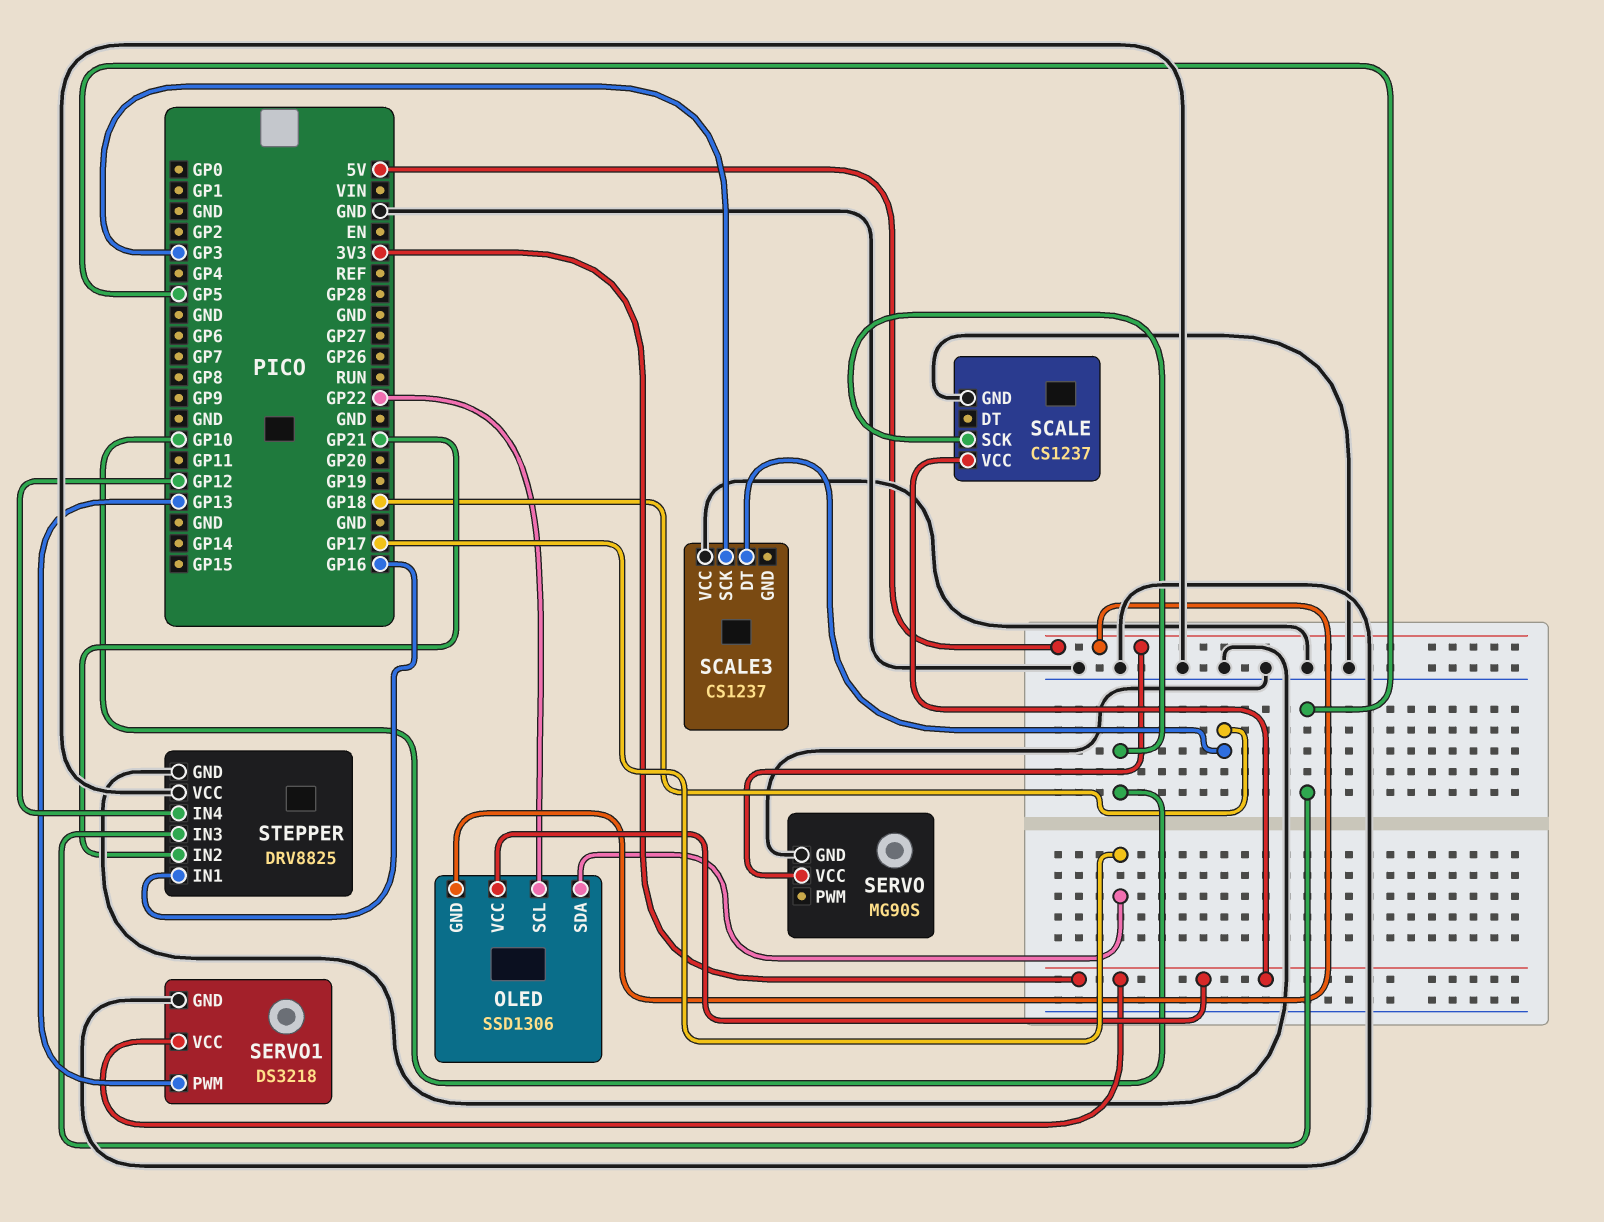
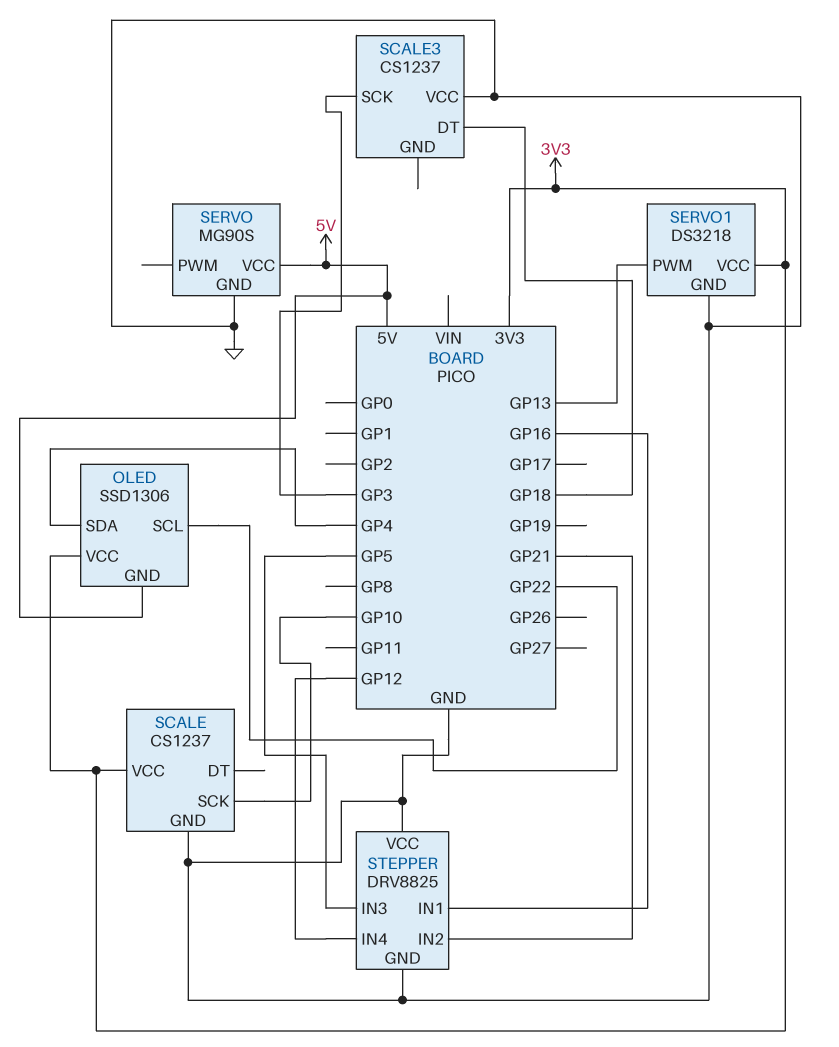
OLED pin SDA: GP17 -> GP4

